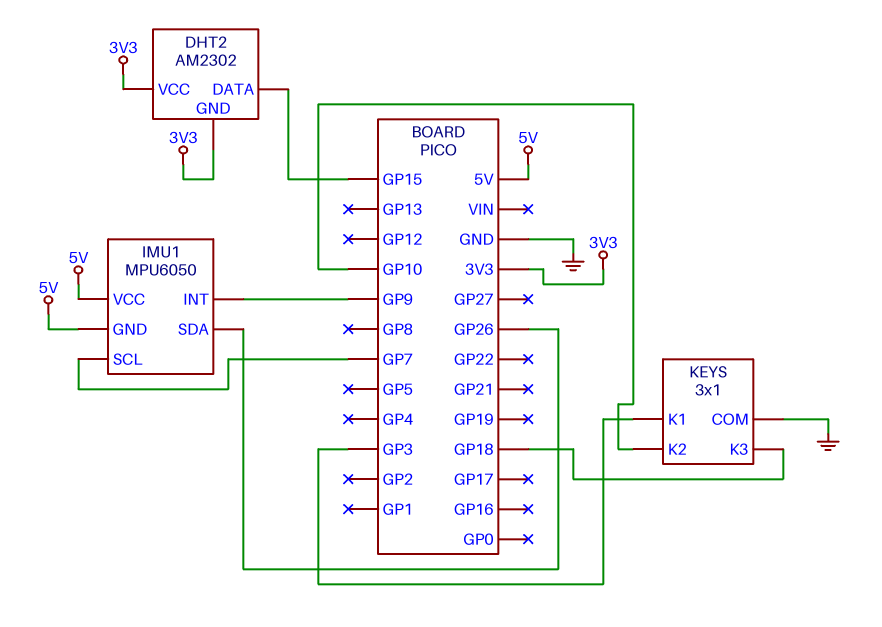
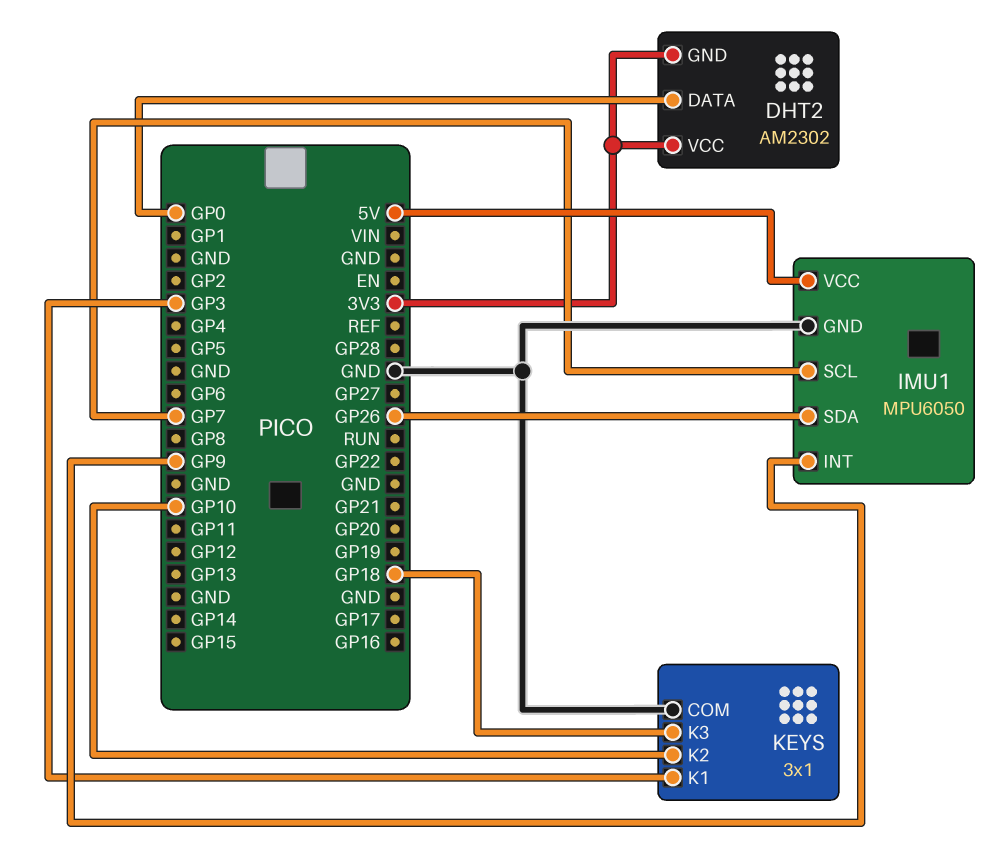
DHT2 pin DATA: GP15 -> GP0
IMU1 pin GND: 5V -> GND

